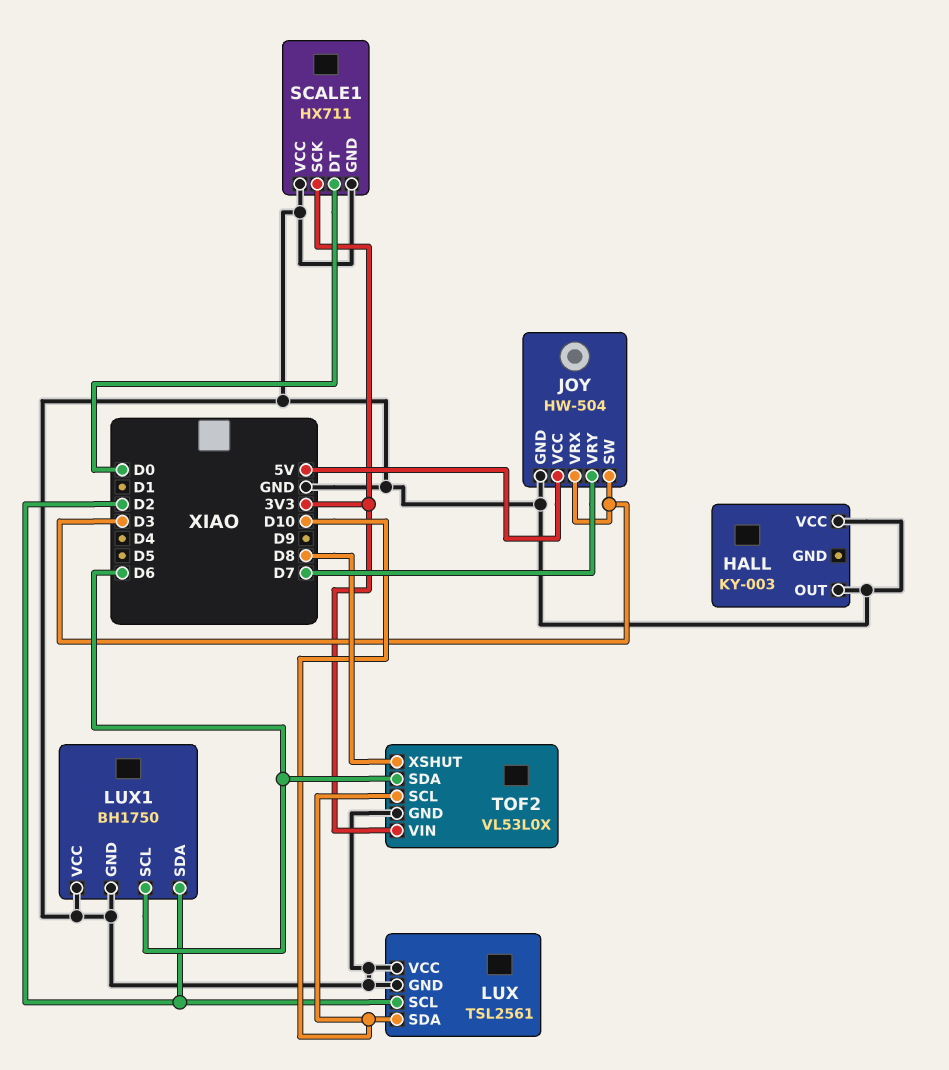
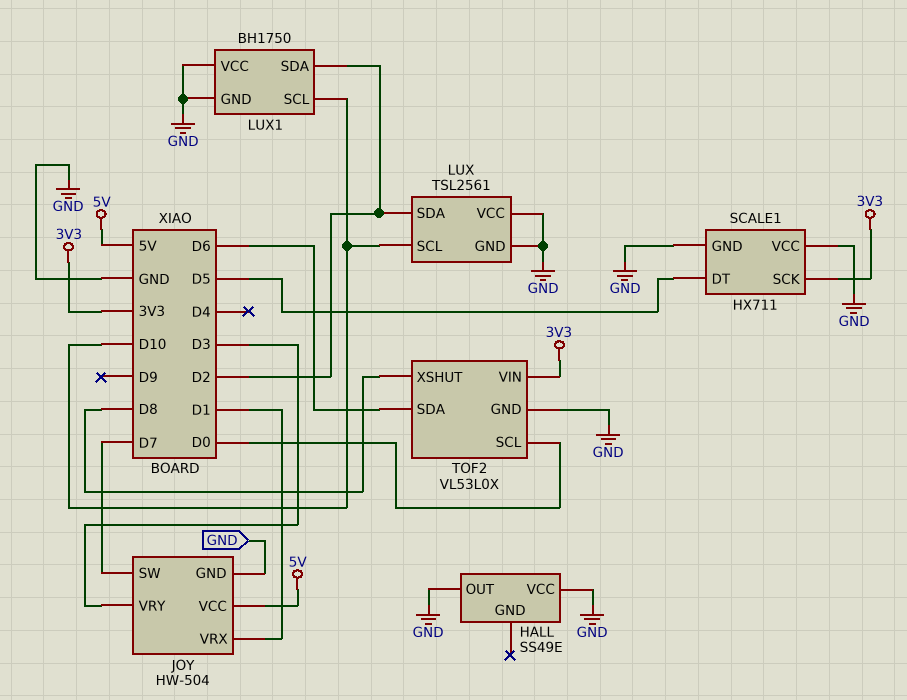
HALL: KY-003 -> SS49E
JOY pin SW: D3 -> D7
JOY pin VRX: D3 -> D1
JOY pin VRY: D7 -> D3
LUX pin SCL: D2 -> D10
LUX pin SDA: D10 -> D2
LUX1 pin SCL: D6 -> D10
SCALE1 pin DT: D0 -> D5
TOF2 pin SCL: D10 -> D0

